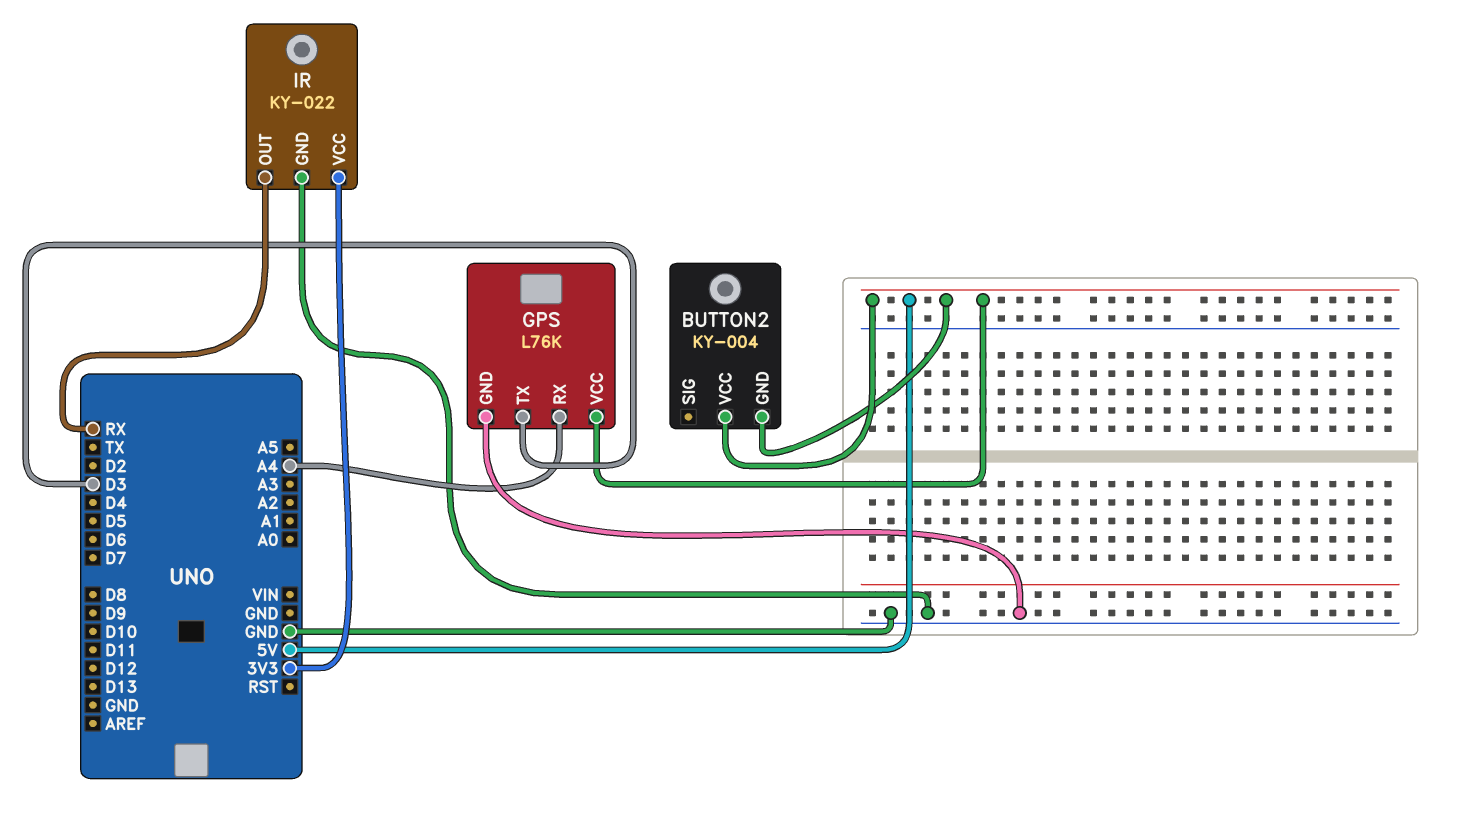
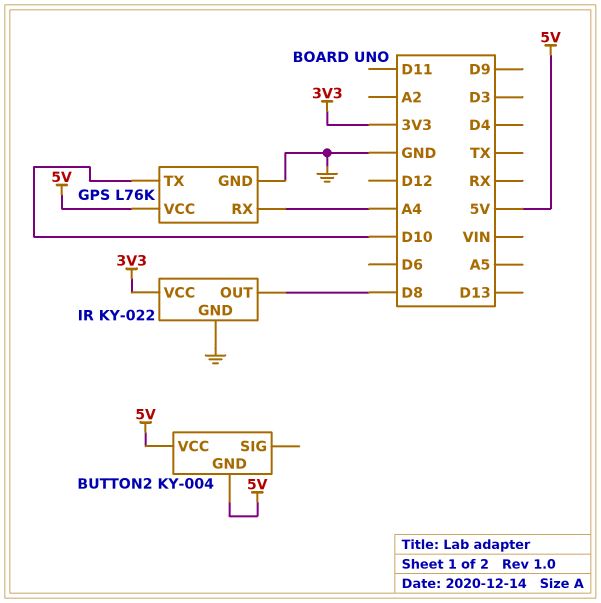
GPS pin TX: D3 -> D10
IR pin OUT: RX -> D8

